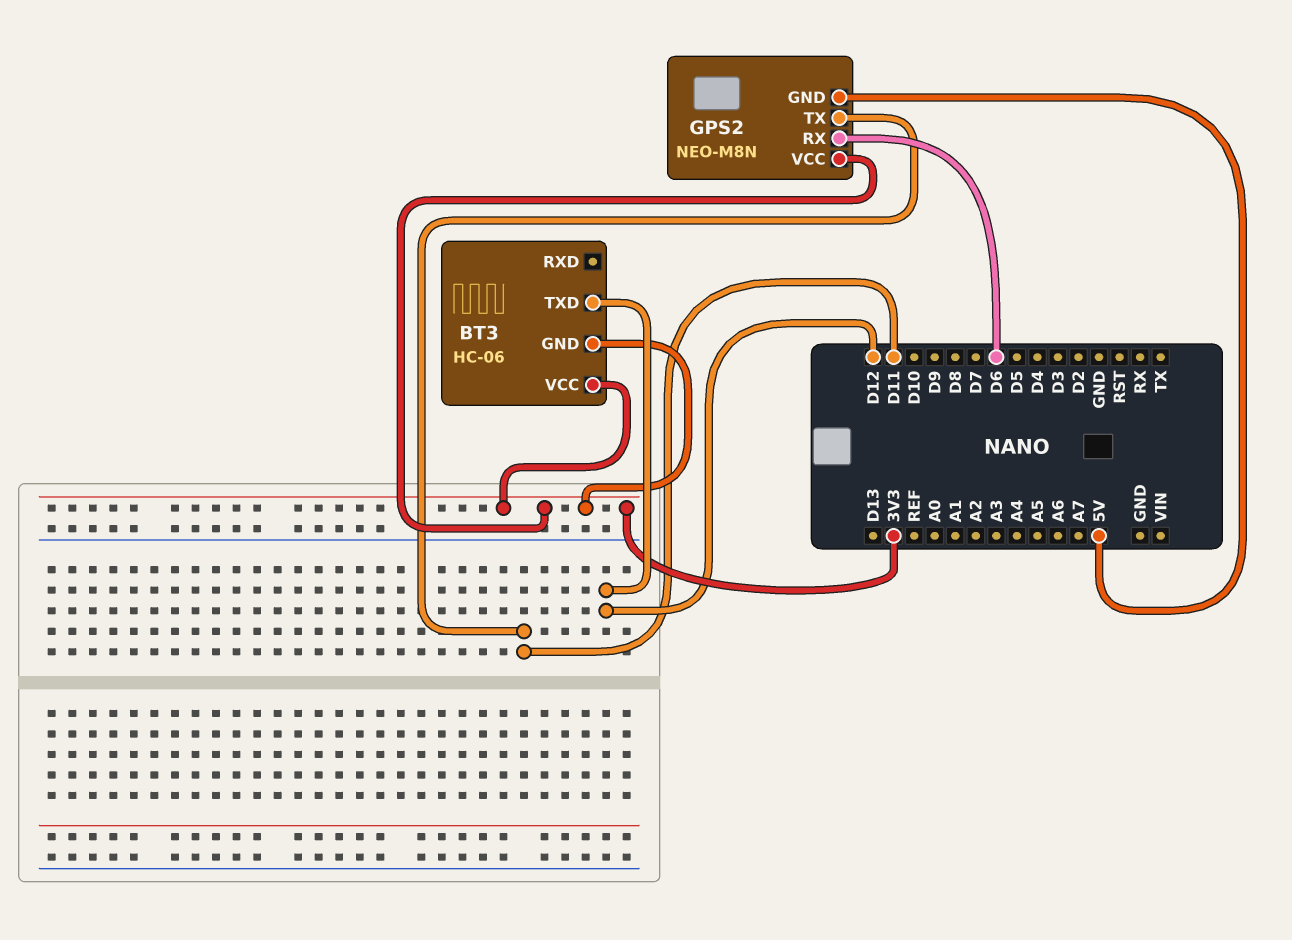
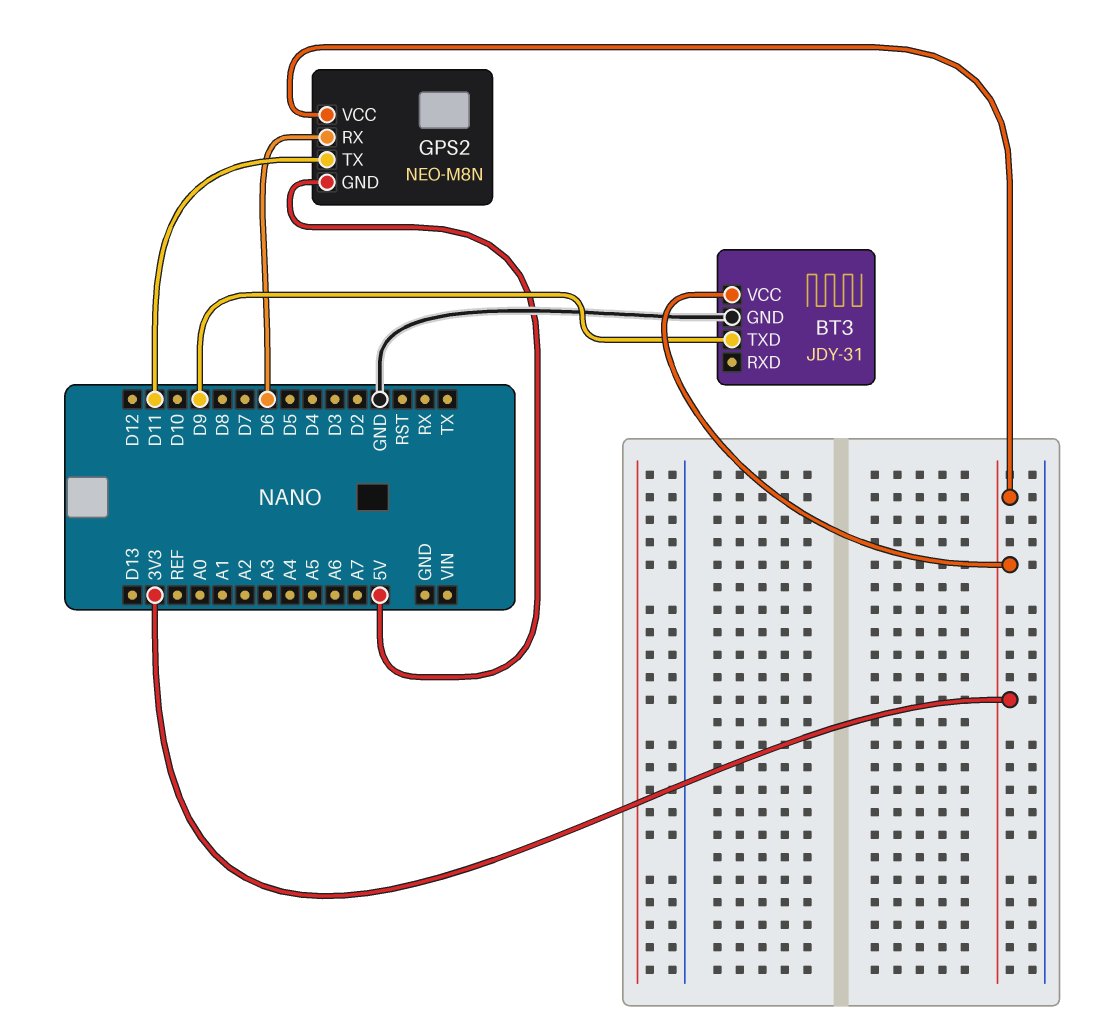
BT3: HC-06 -> JDY-31
BT3 pin GND: 3V3 -> GND
BT3 pin TXD: D12 -> D9

